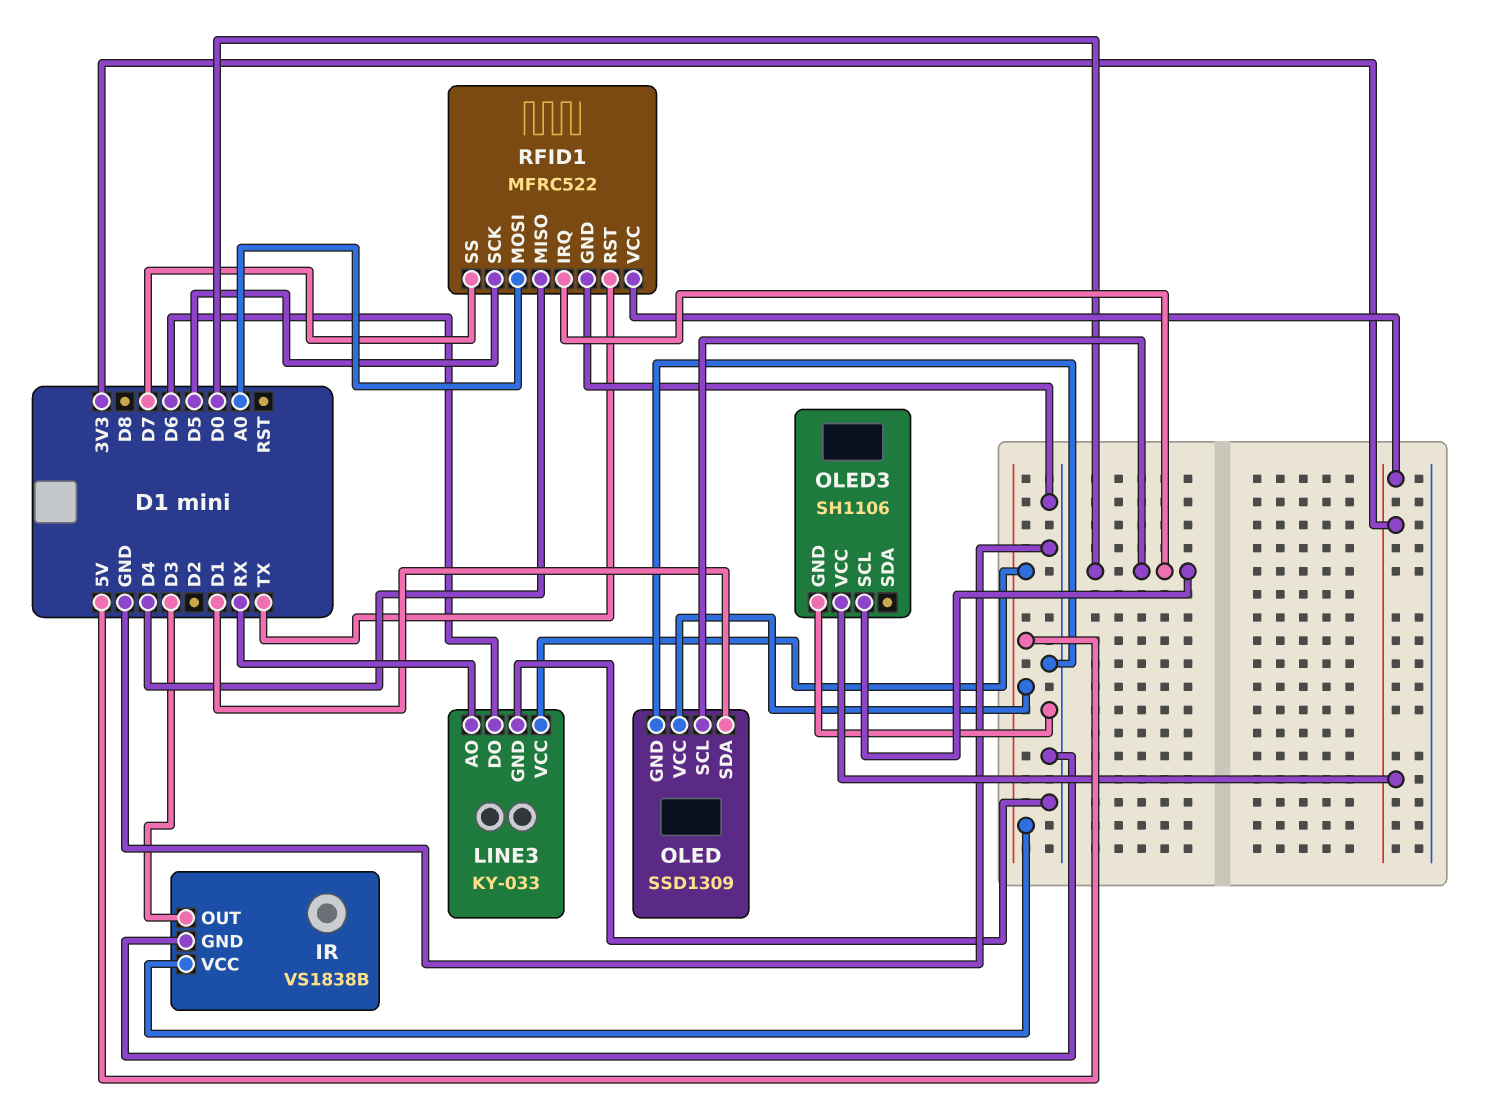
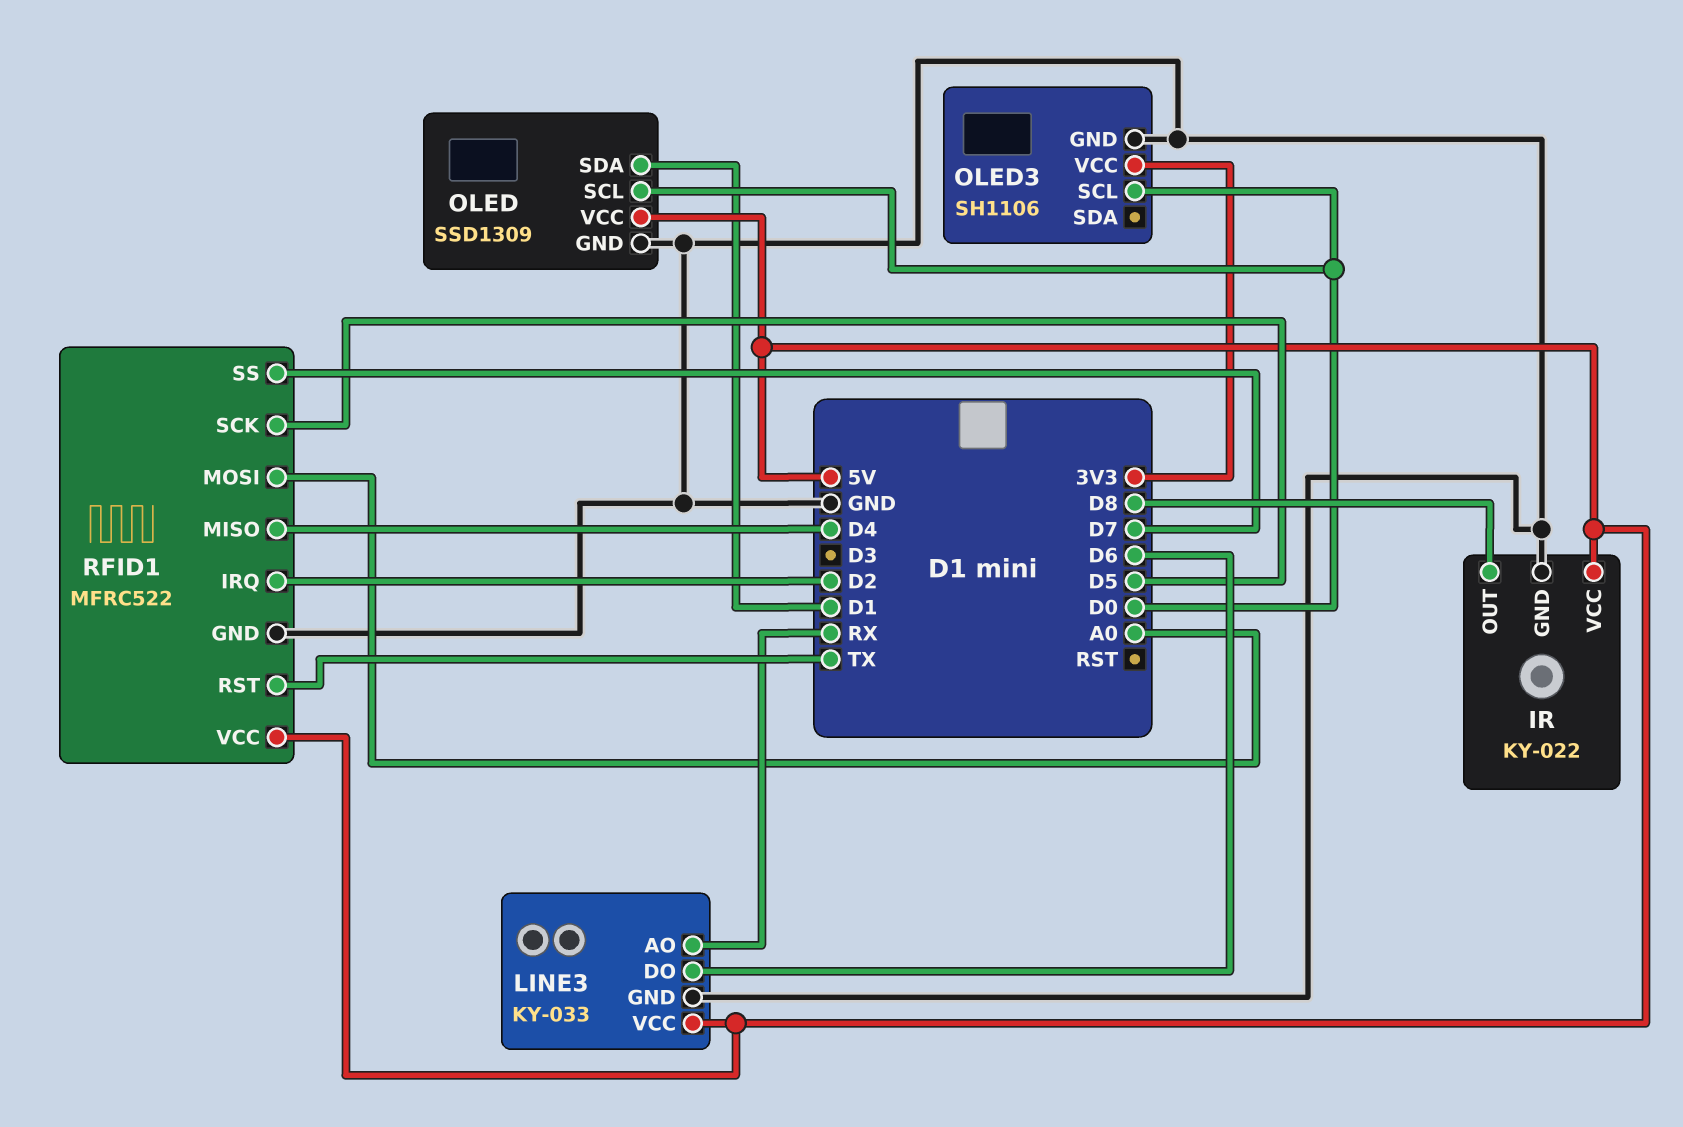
IR: VS1838B -> KY-022
IR pin OUT: D3 -> D8
RFID1 pin IRQ: D0 -> D2
RFID1 pin VCC: 3V3 -> 5V

